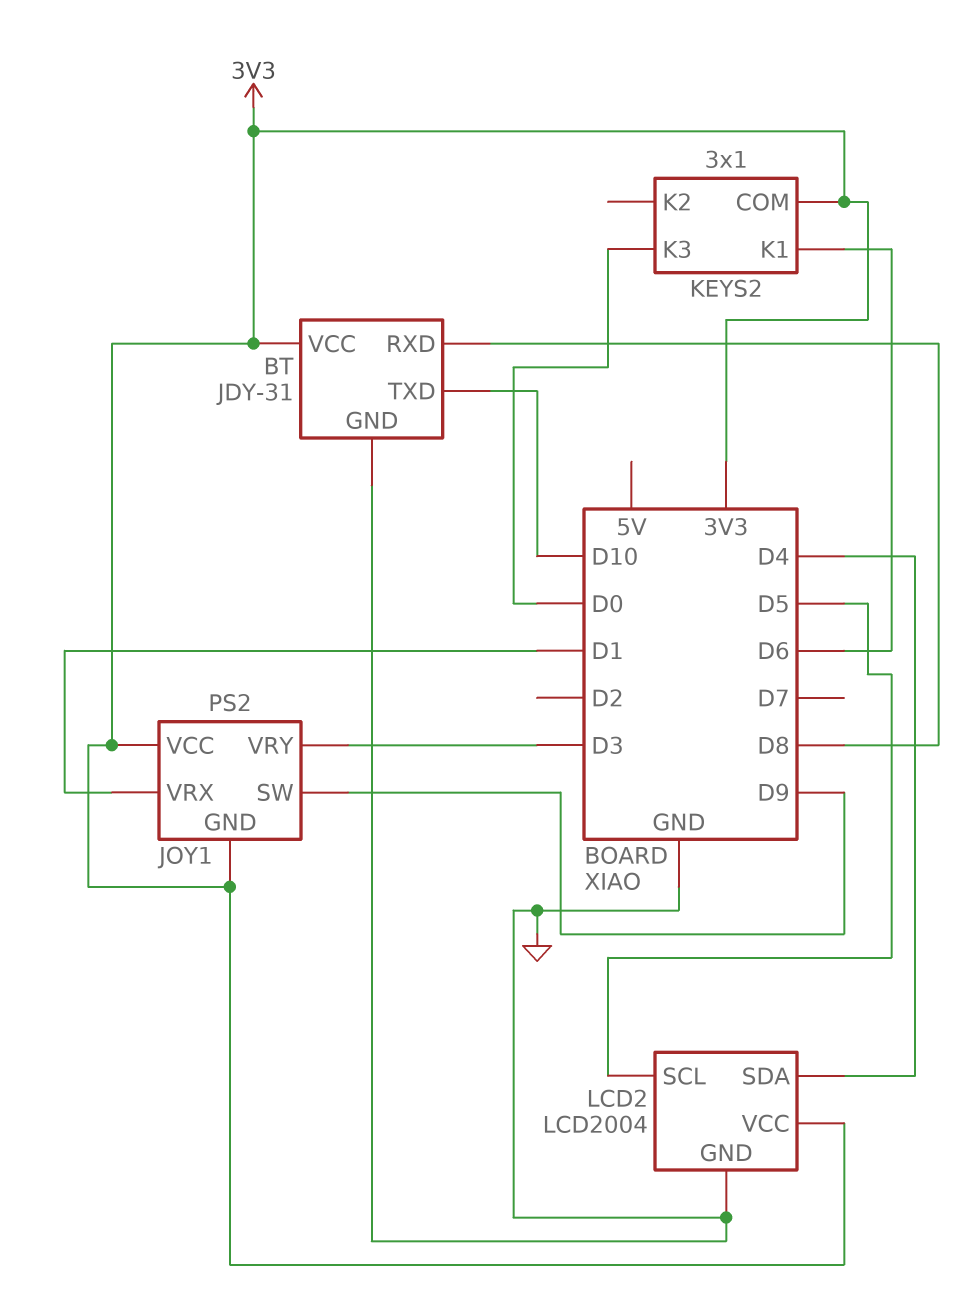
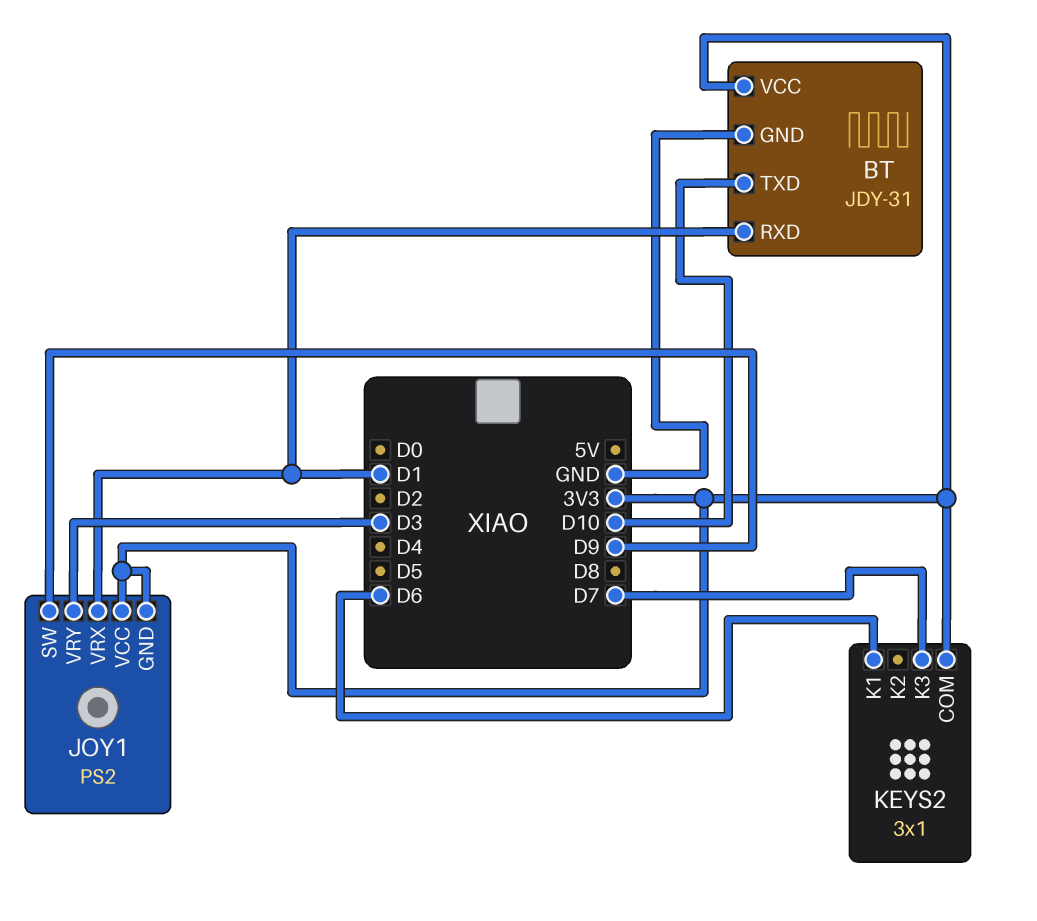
BT pin RXD: D8 -> D1
KEYS2 pin K3: D0 -> D7
LCD2: LCD2004 -> none
LCD2 pin GND: GND -> none
LCD2 pin SCL: D5 -> none
LCD2 pin SDA: D4 -> none
LCD2 pin VCC: 3V3 -> none

